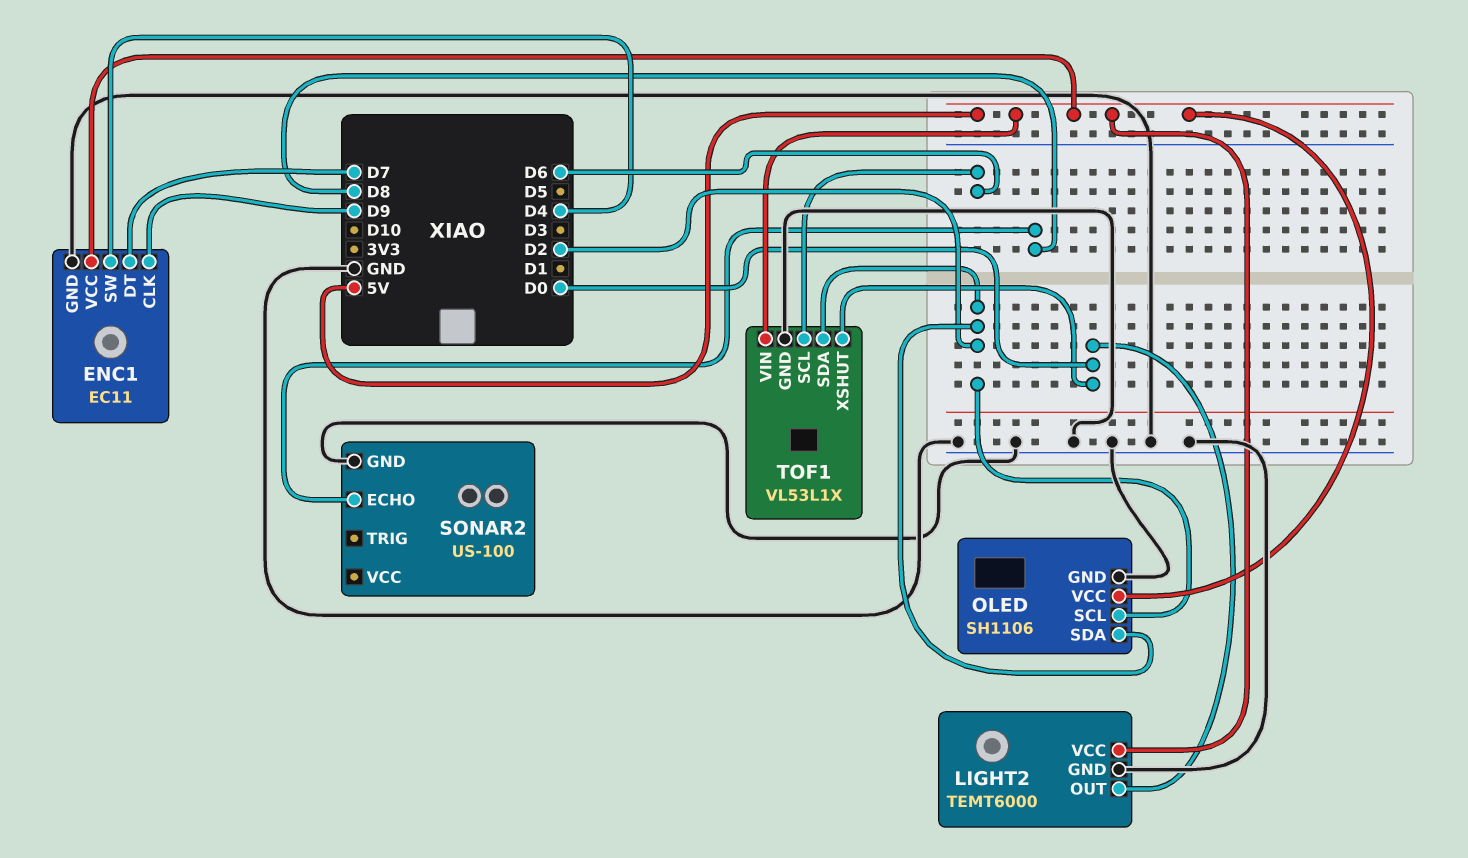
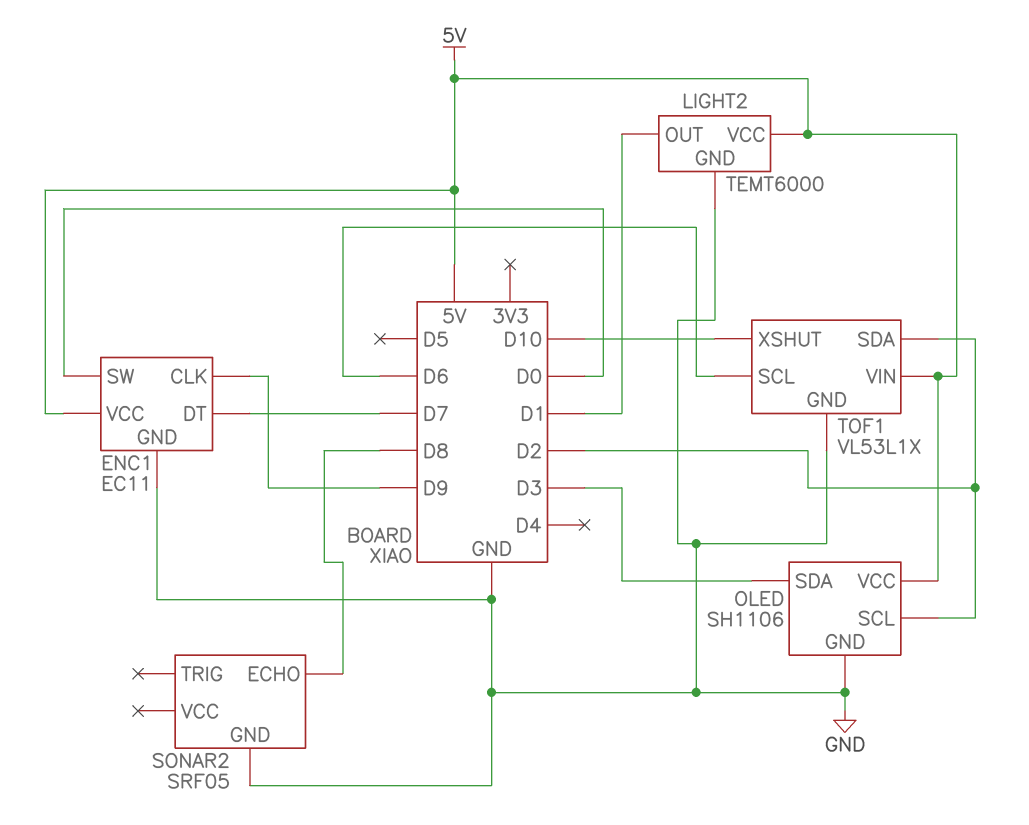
ENC1 pin SW: D4 -> D0
LIGHT2 pin OUT: D0 -> D1
OLED pin SDA: D2 -> D3
SONAR2: US-100 -> SRF05
TOF1 pin XSHUT: D0 -> D10

